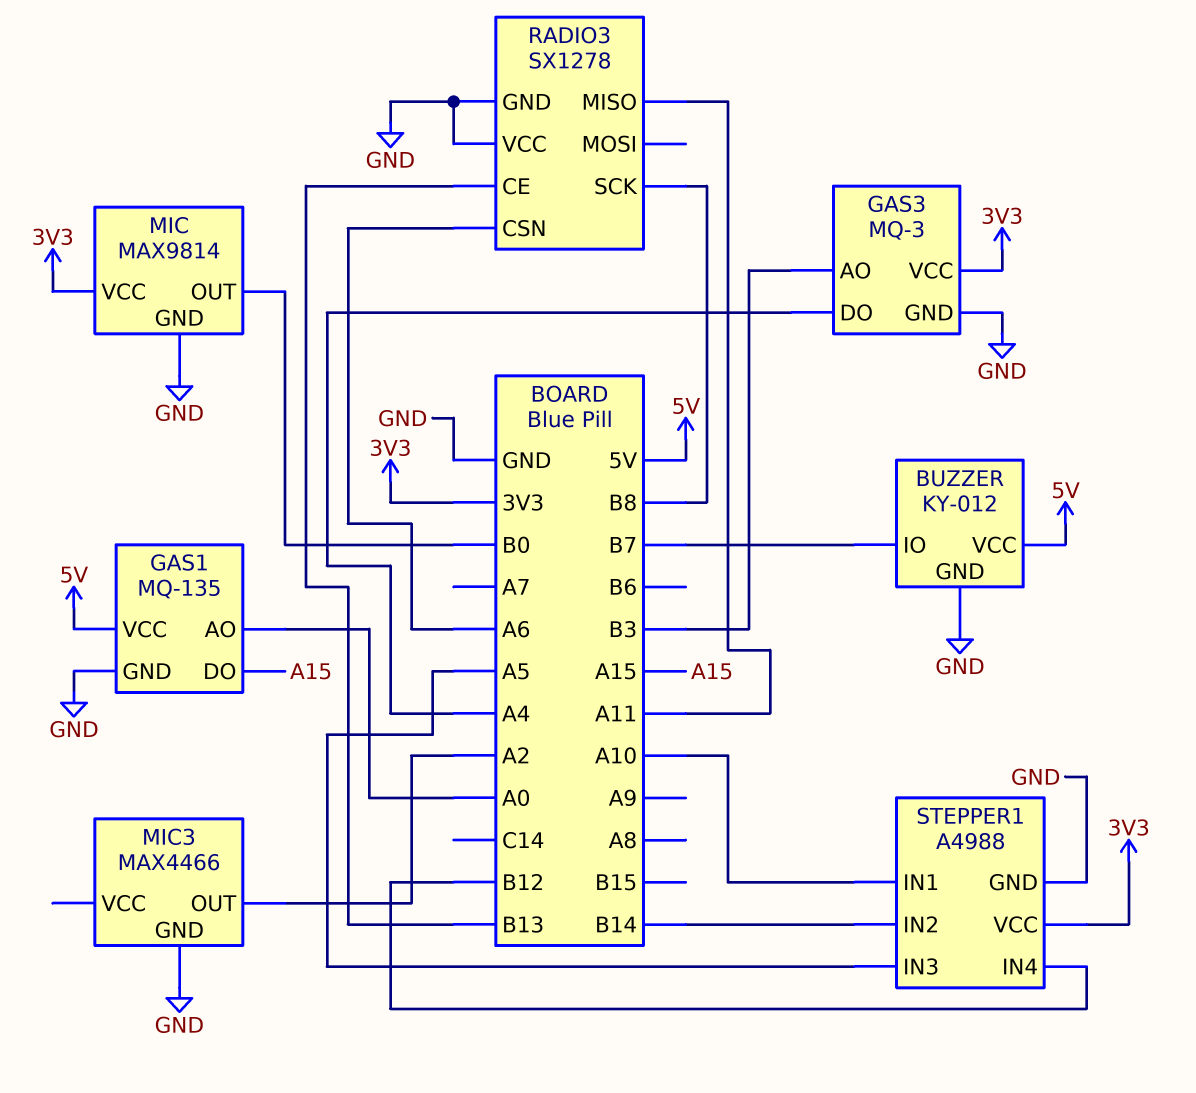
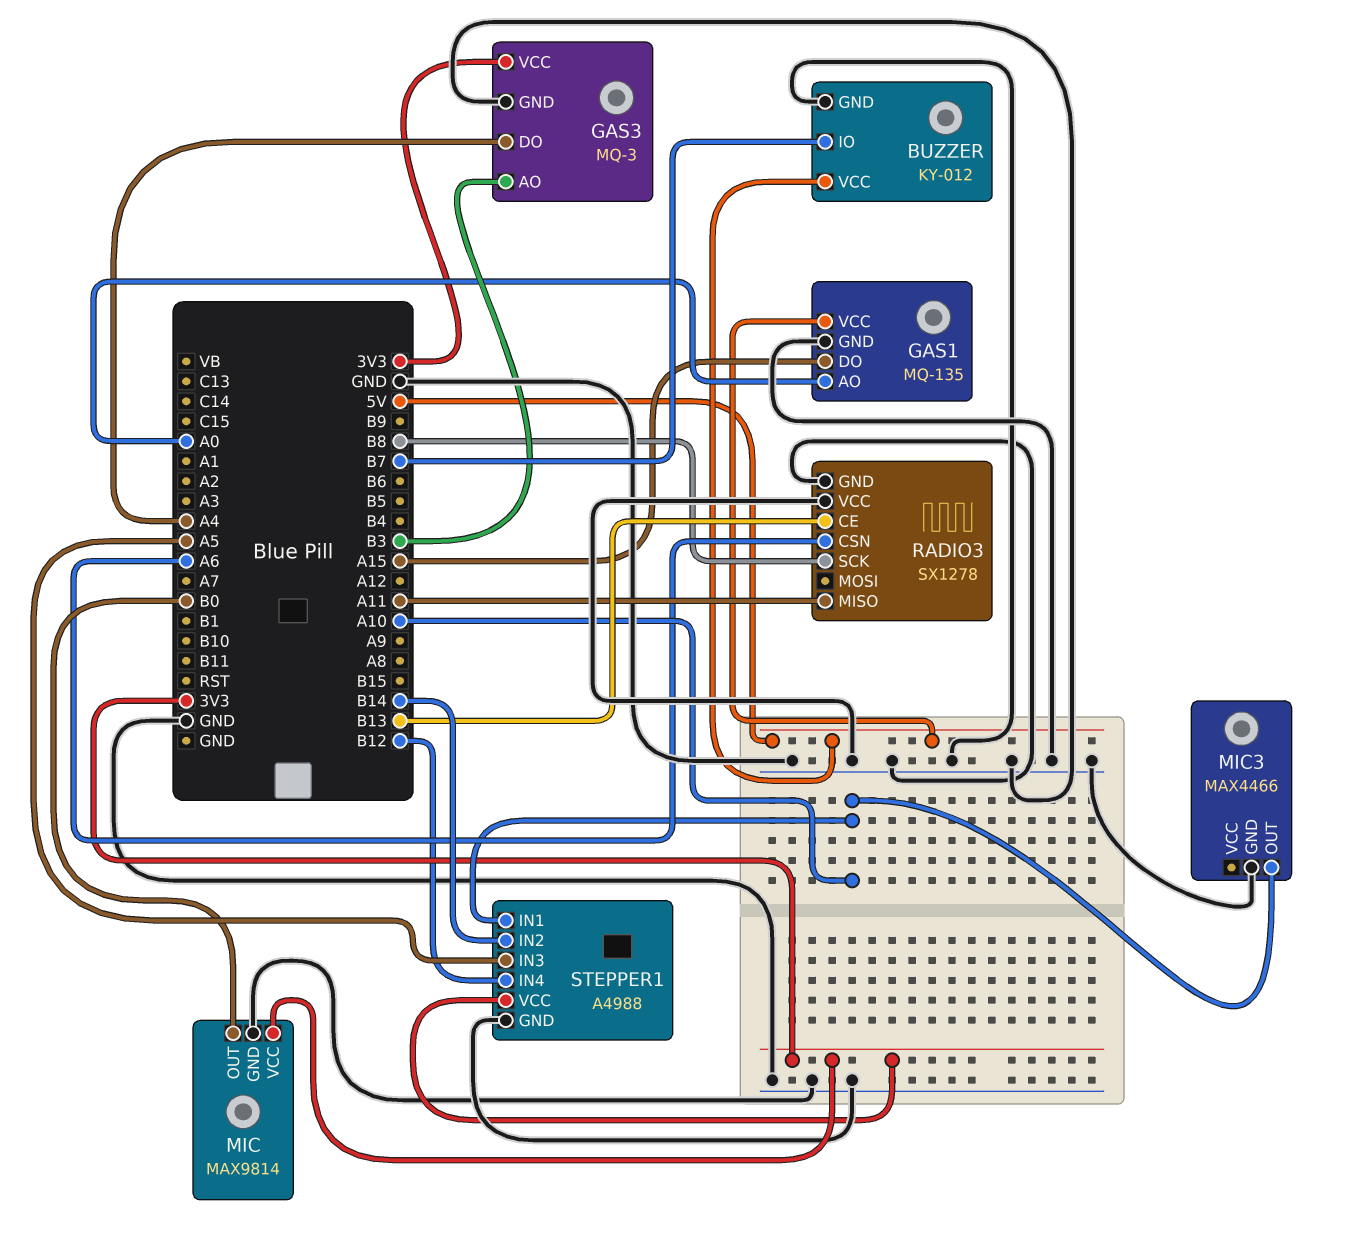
MIC3 pin OUT: A2 -> A10

